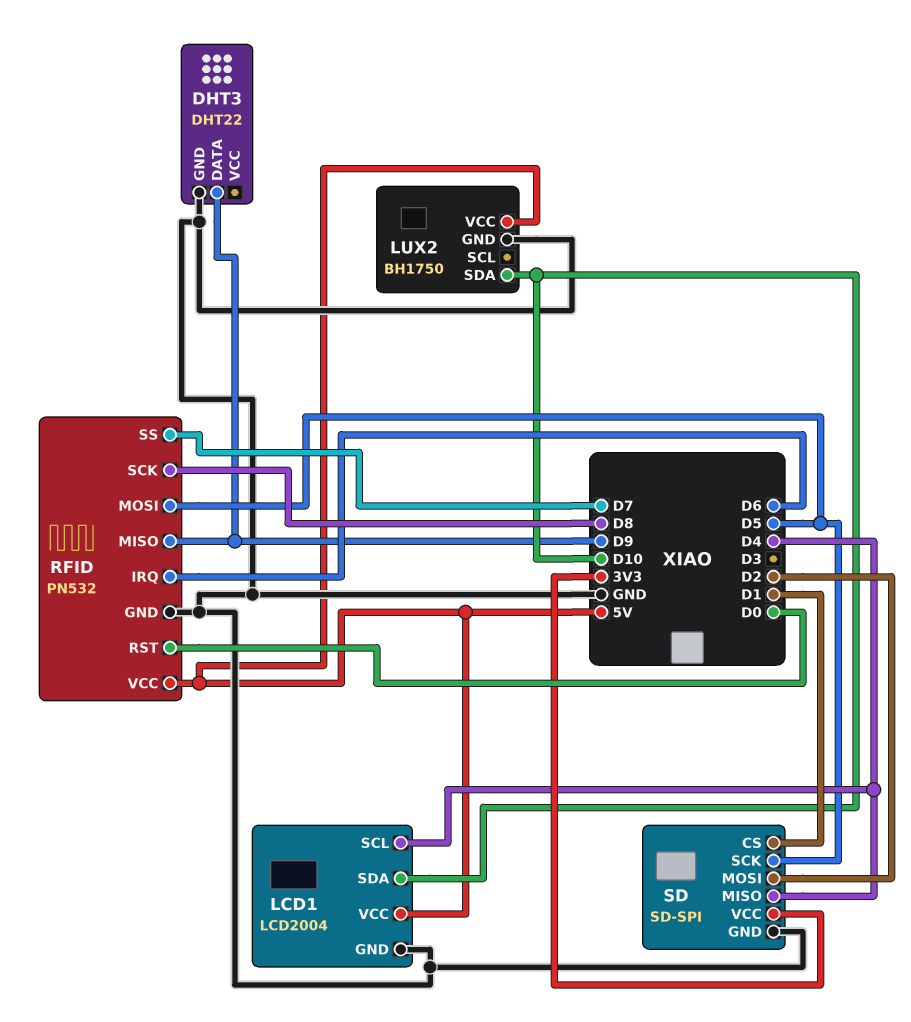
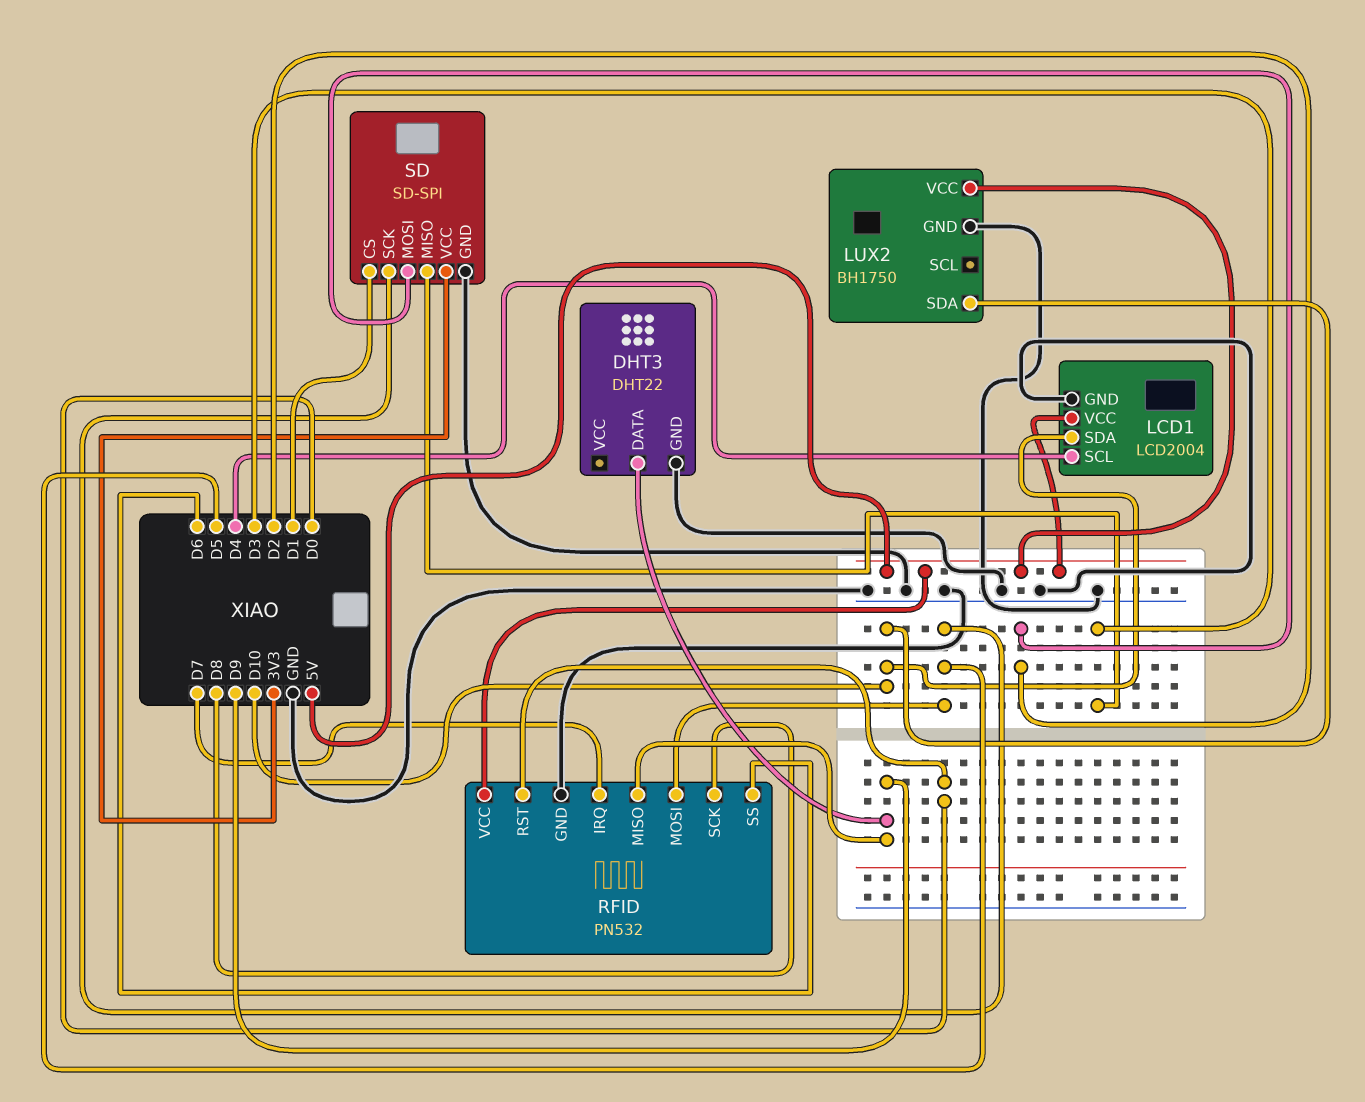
RFID pin IRQ: D6 -> D7
RFID pin SS: D7 -> D6
SD pin MISO: D4 -> D3

